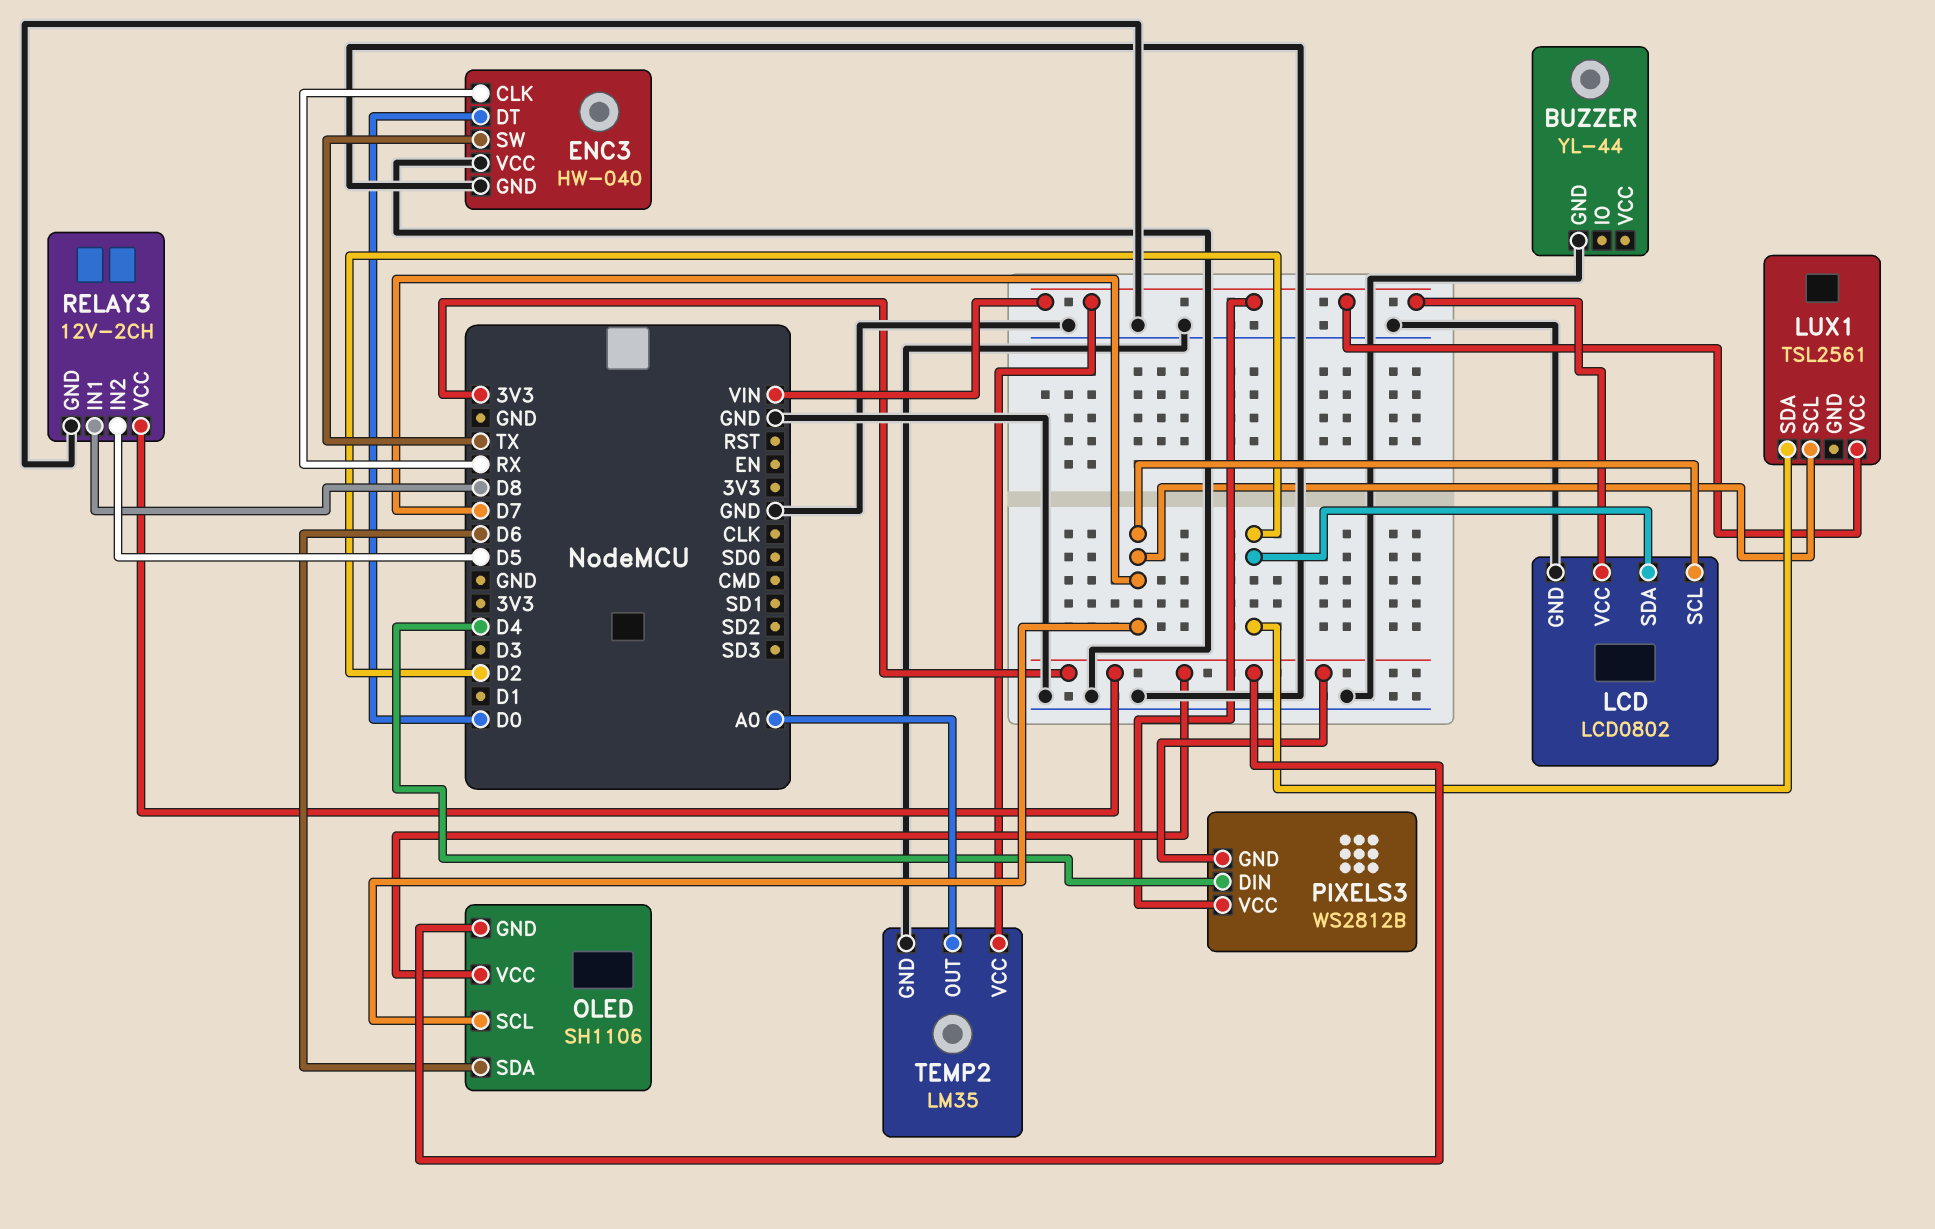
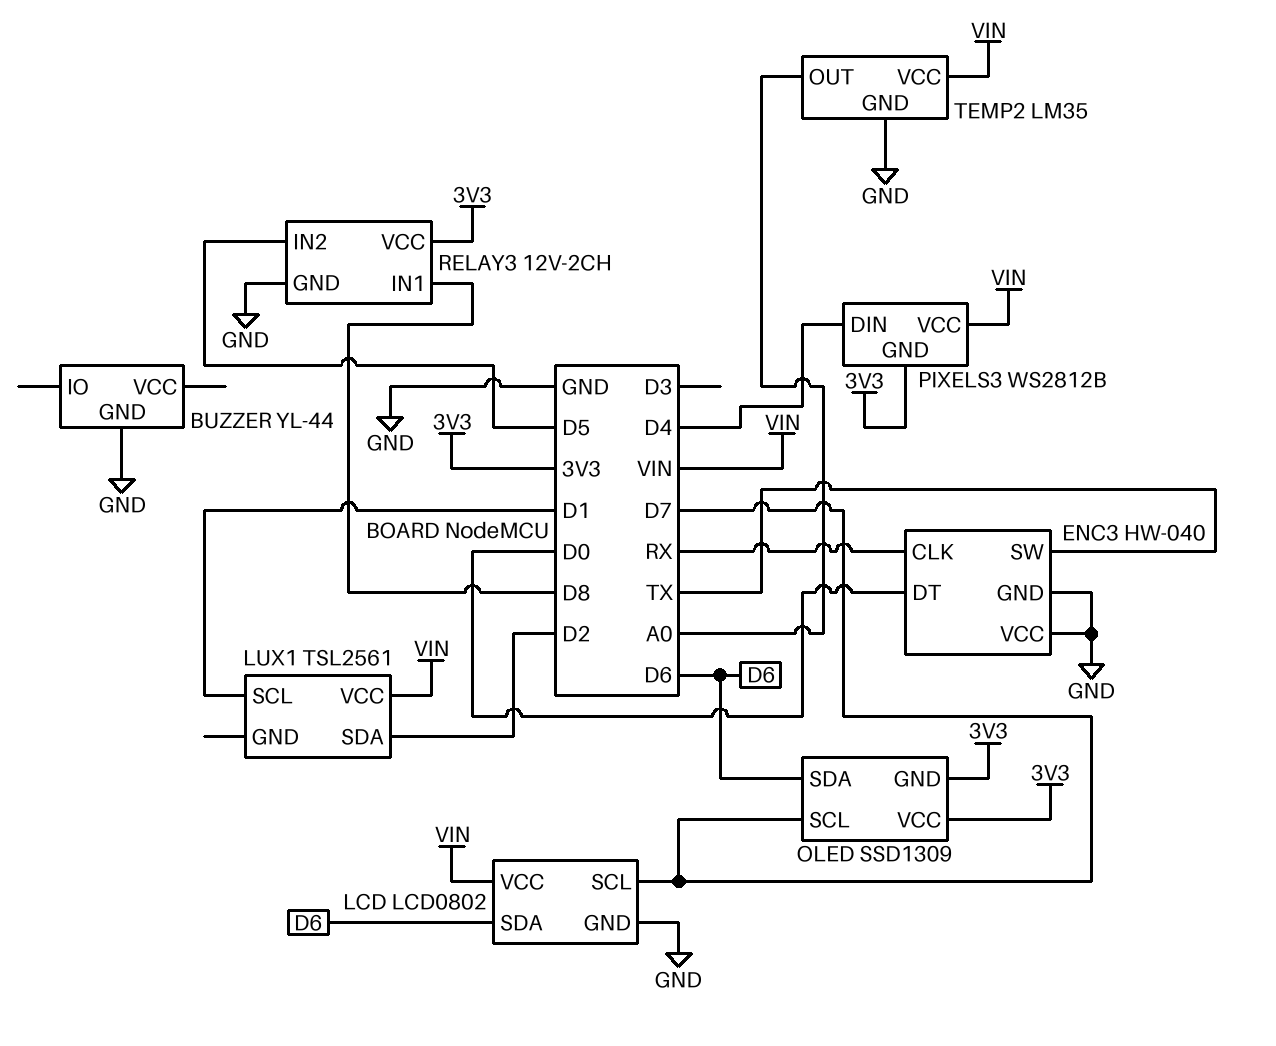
LCD pin SDA: D2 -> D6
LUX1 pin SCL: D7 -> D1
OLED: SH1106 -> SSD1309

